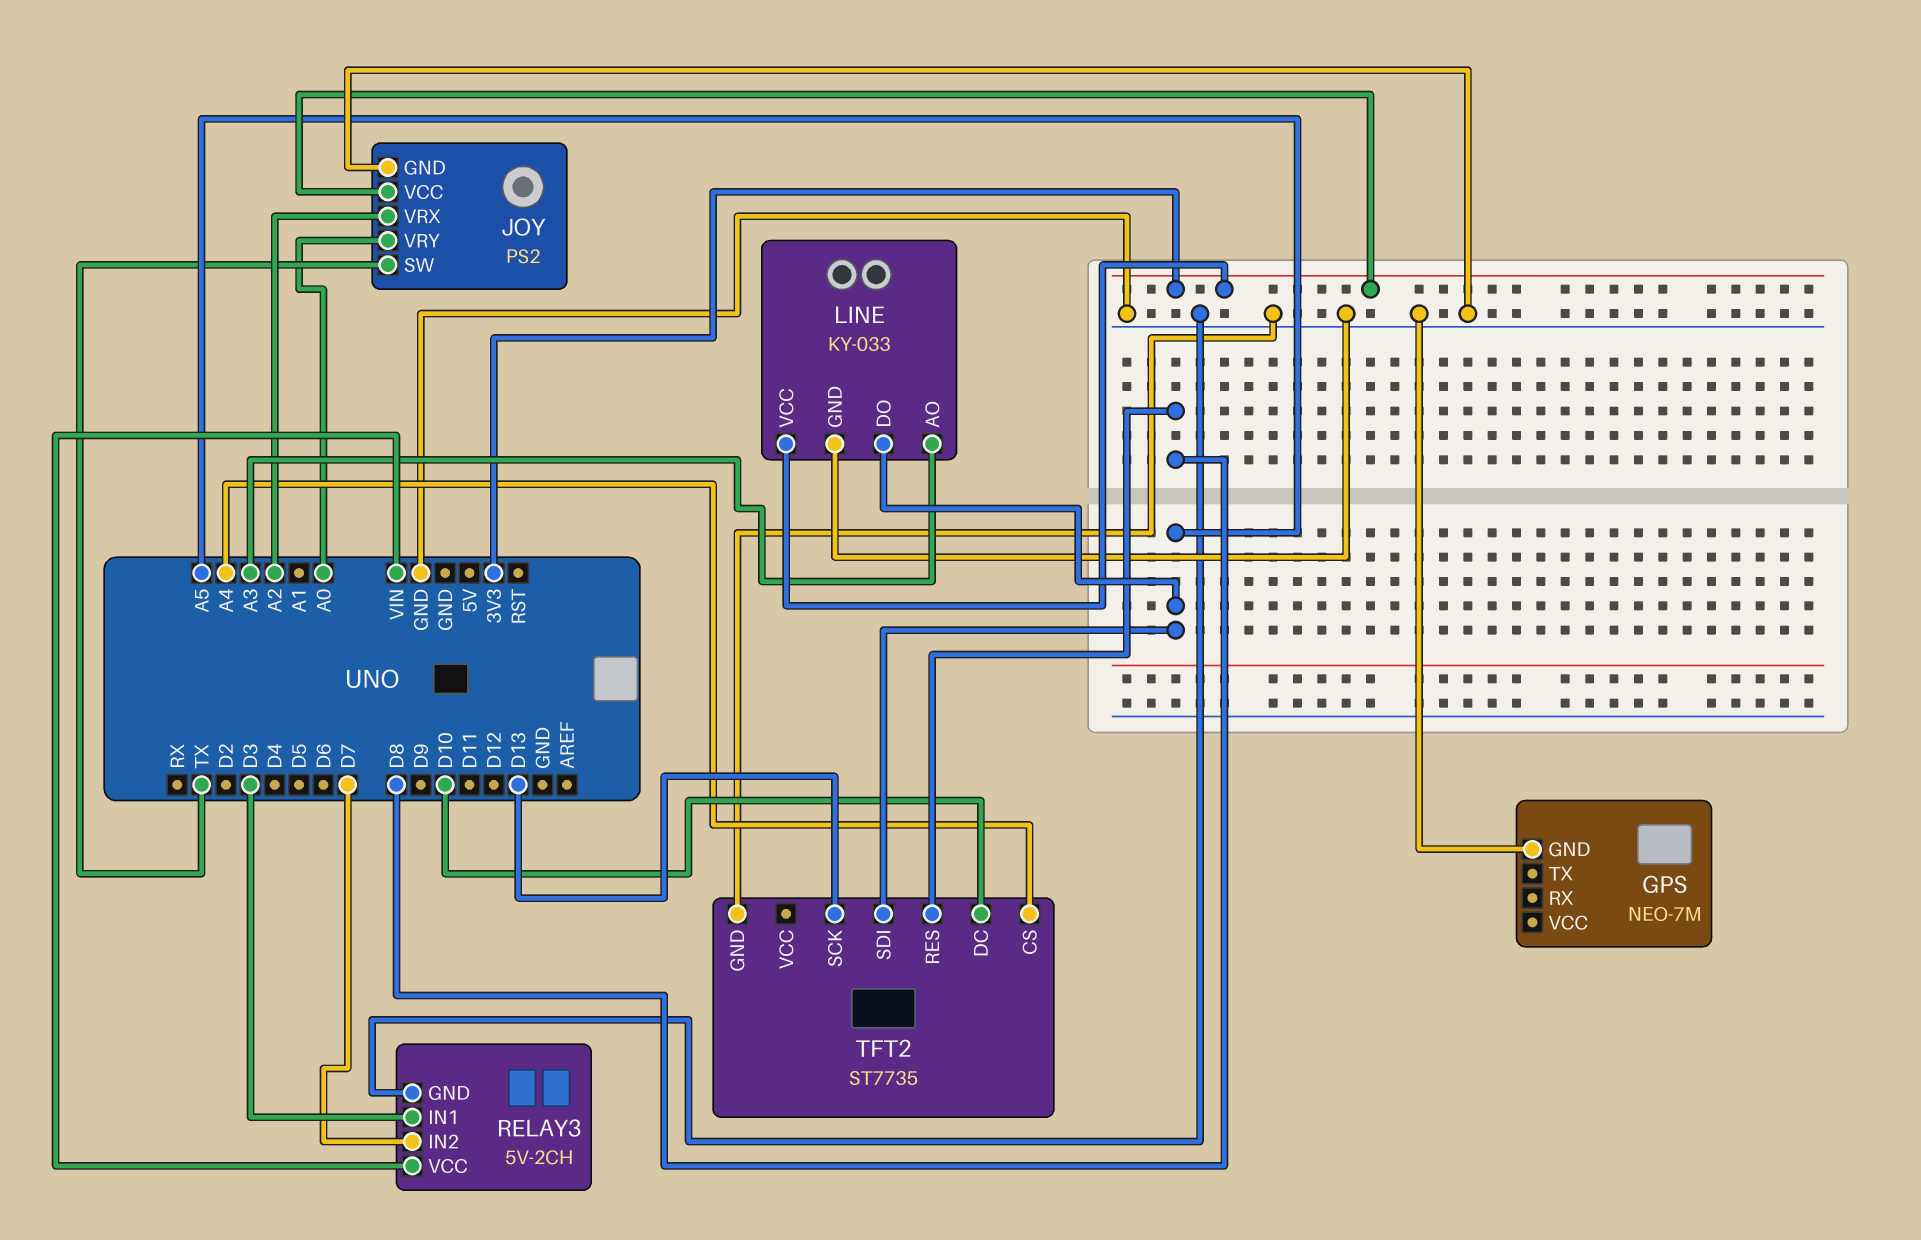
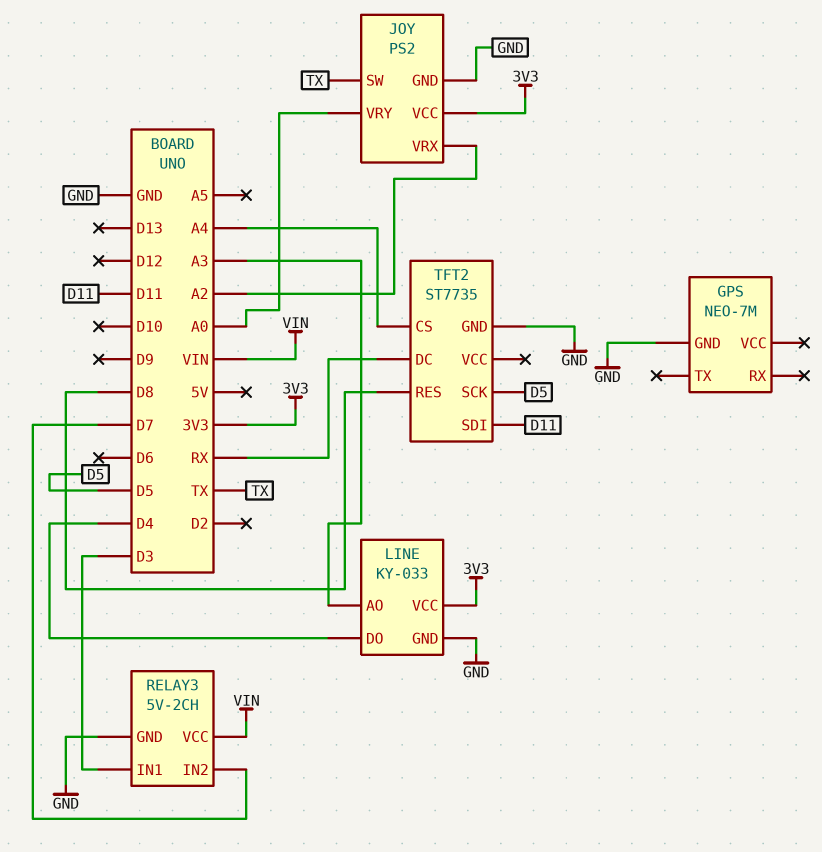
LINE pin DO: A5 -> D4
TFT2 pin DC: D10 -> RX
TFT2 pin SCK: D13 -> D5
TFT2 pin SDI: A5 -> D11

